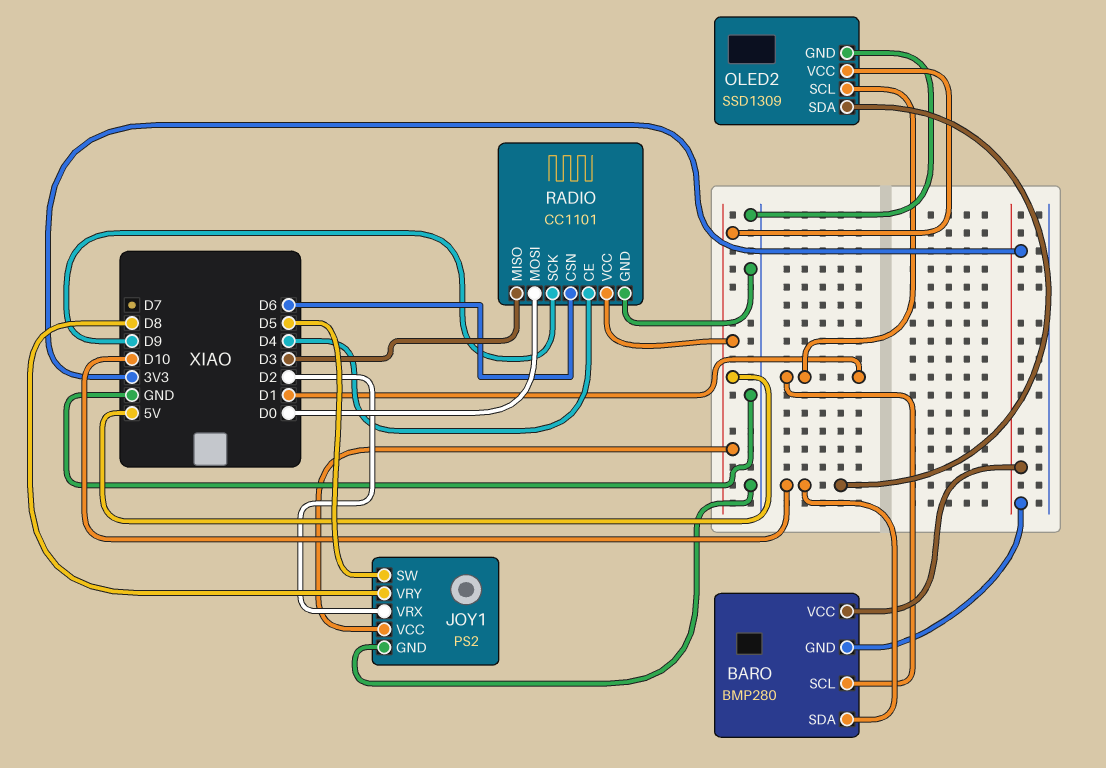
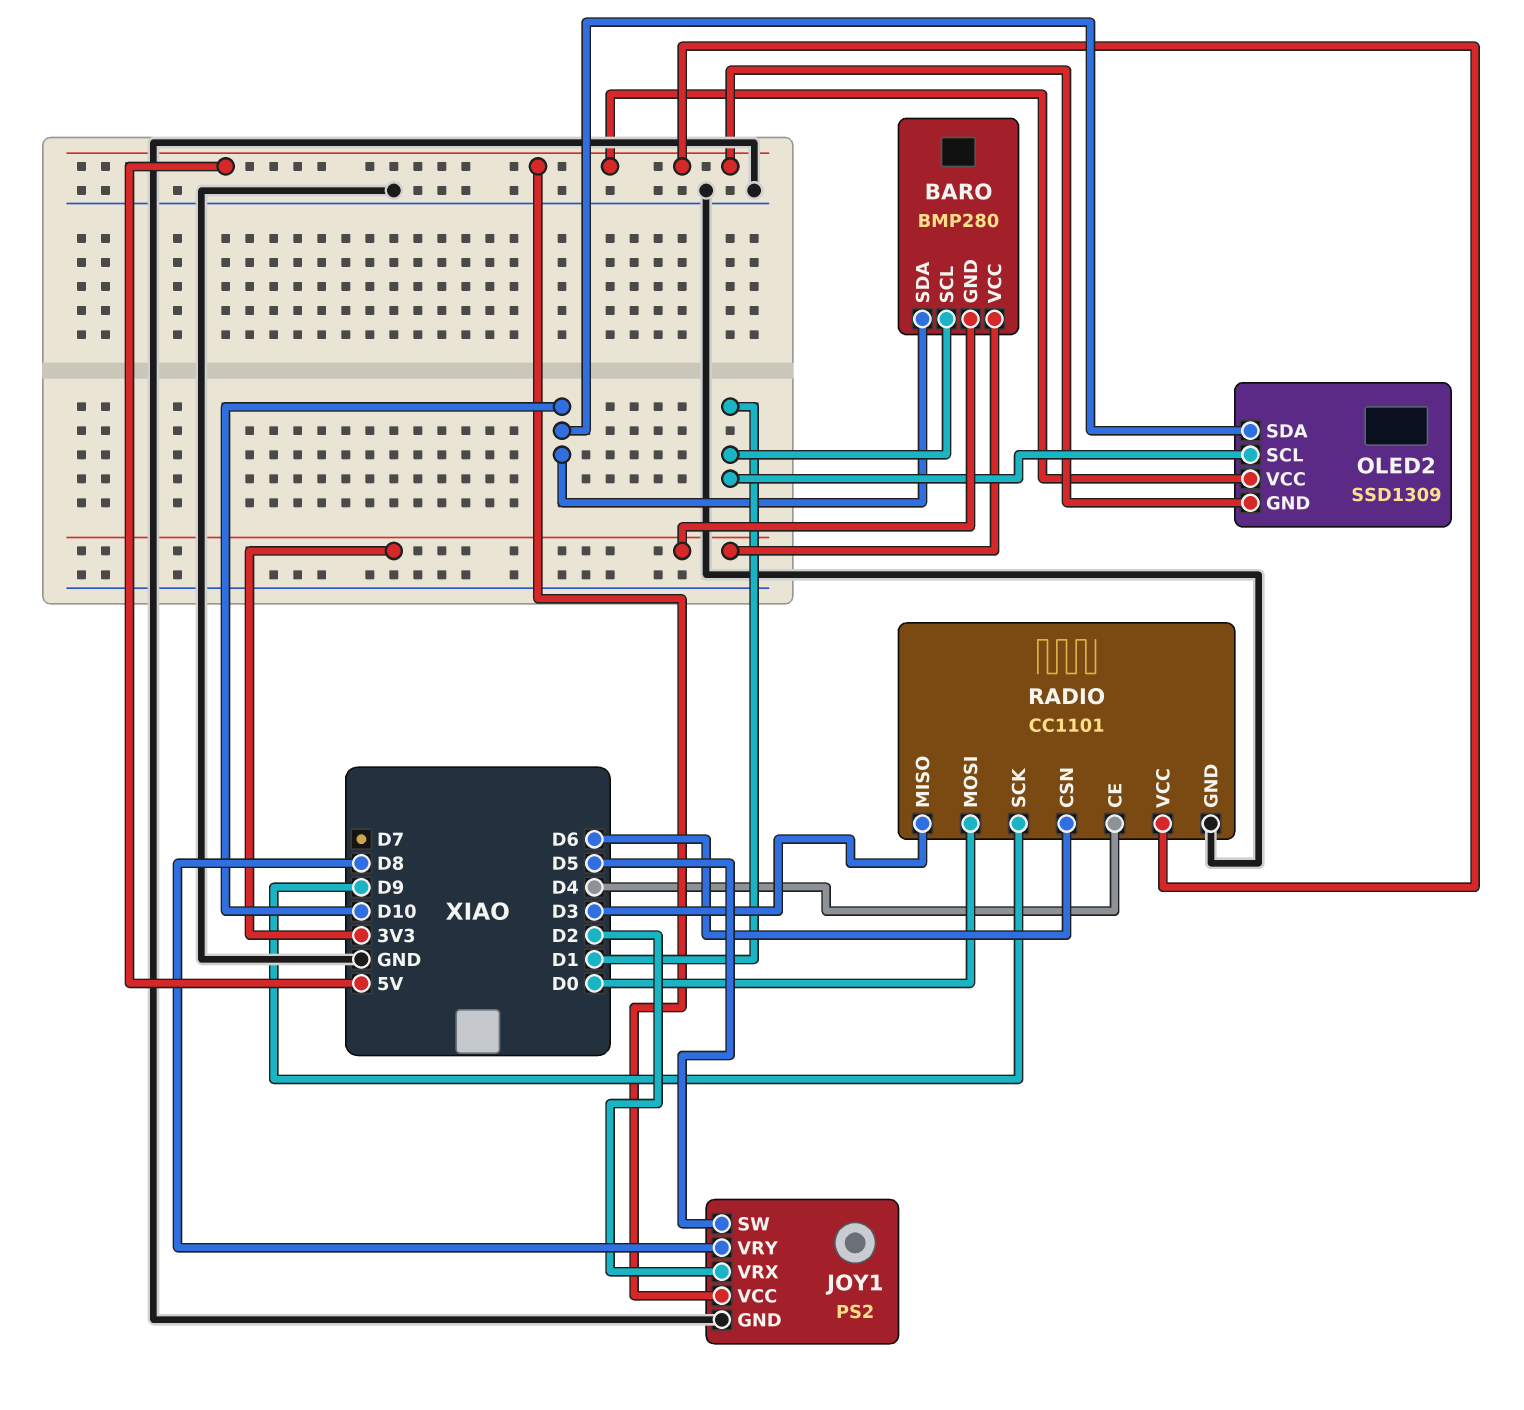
OLED2 pin GND: GND -> 5V

